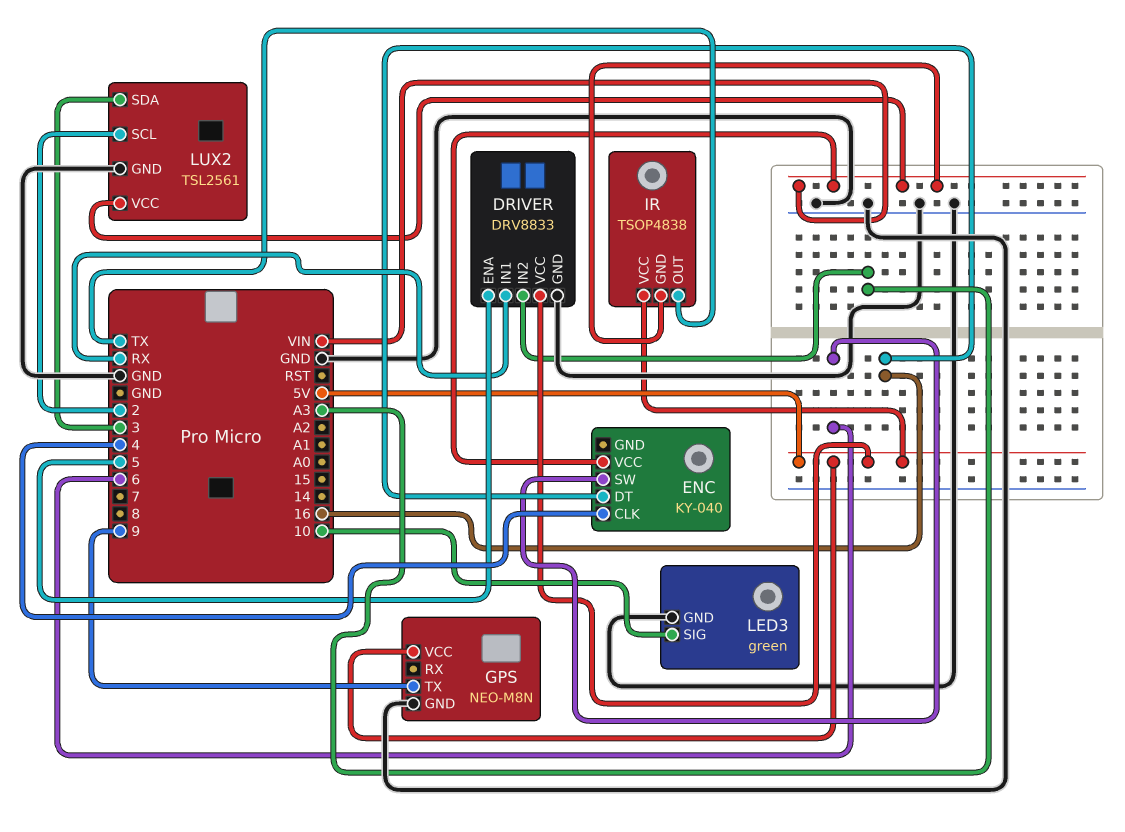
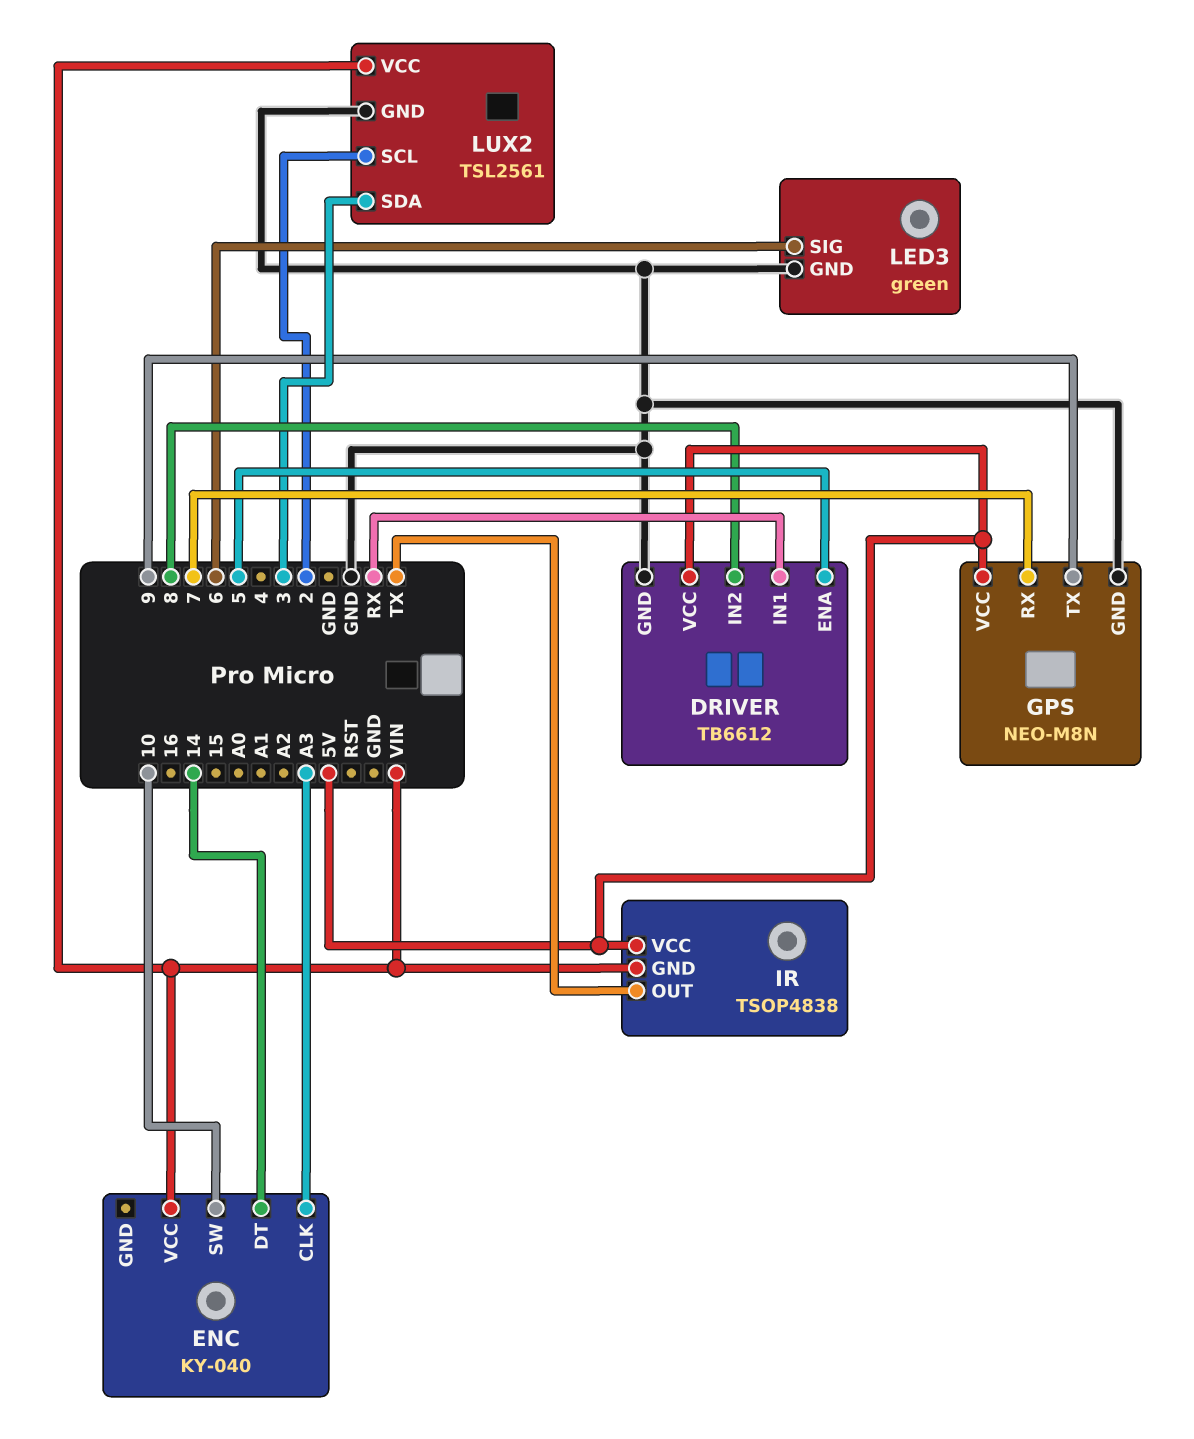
DRIVER: DRV8833 -> TB6612
DRIVER pin IN2: A3 -> 8
ENC pin CLK: 4 -> A3
ENC pin DT: 16 -> 14
ENC pin SW: 6 -> 10
GPS pin RX: none -> 7
LED3 pin SIG: 10 -> 6

